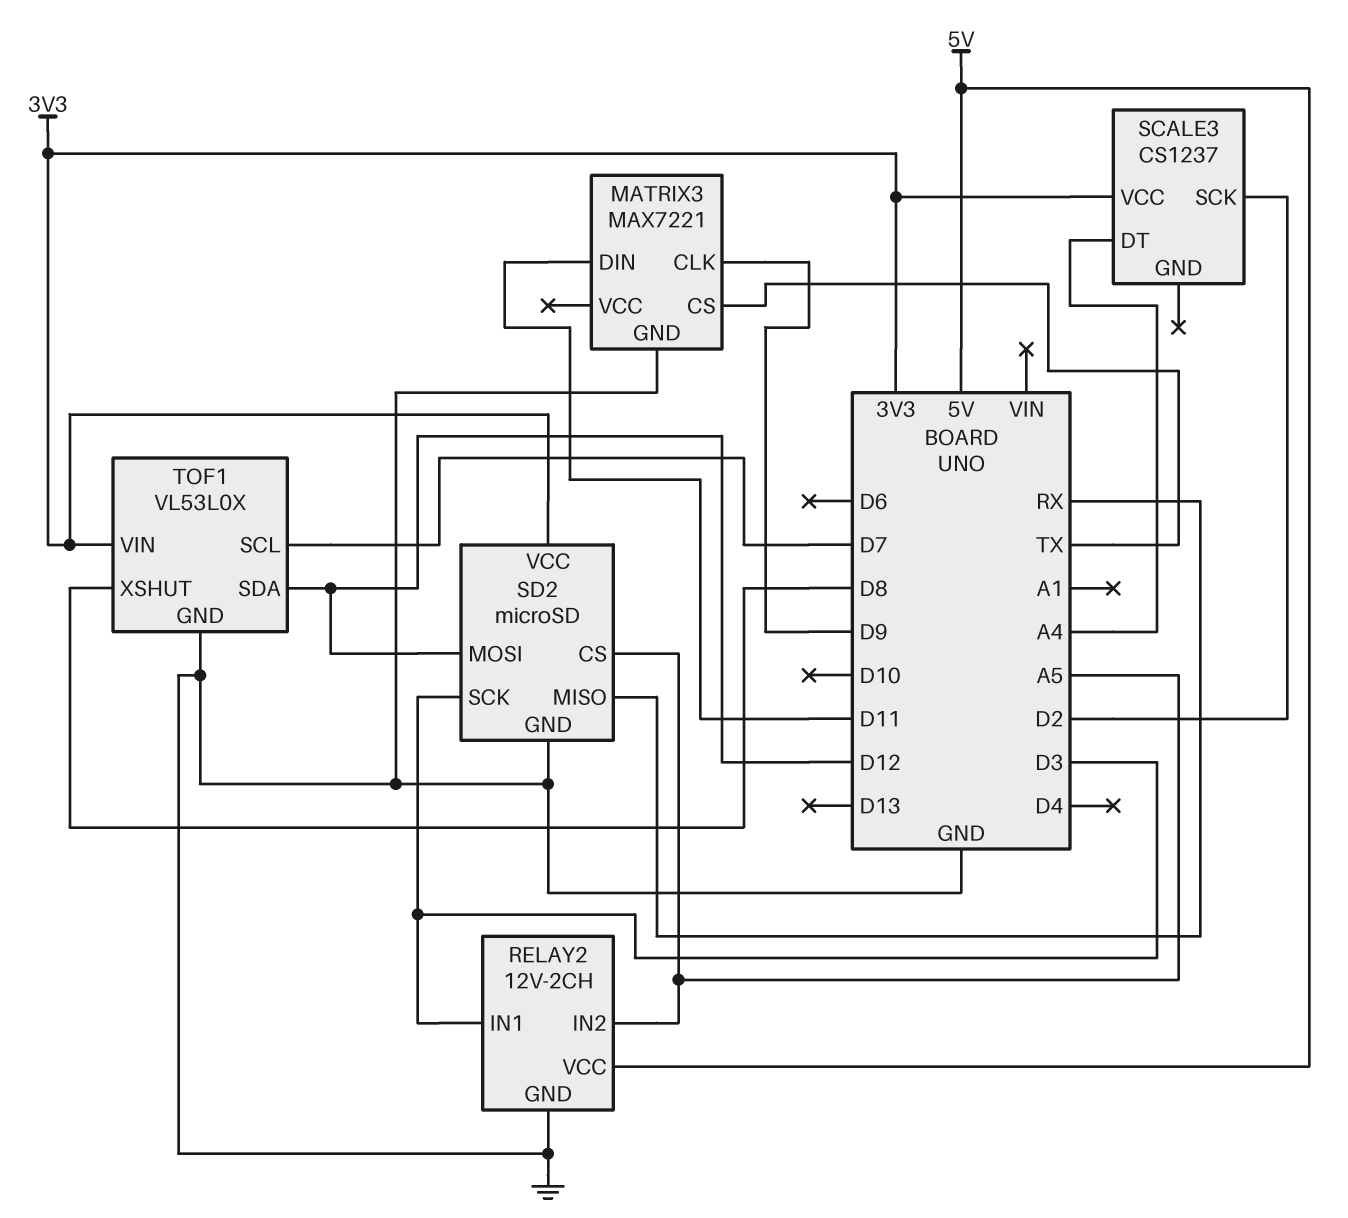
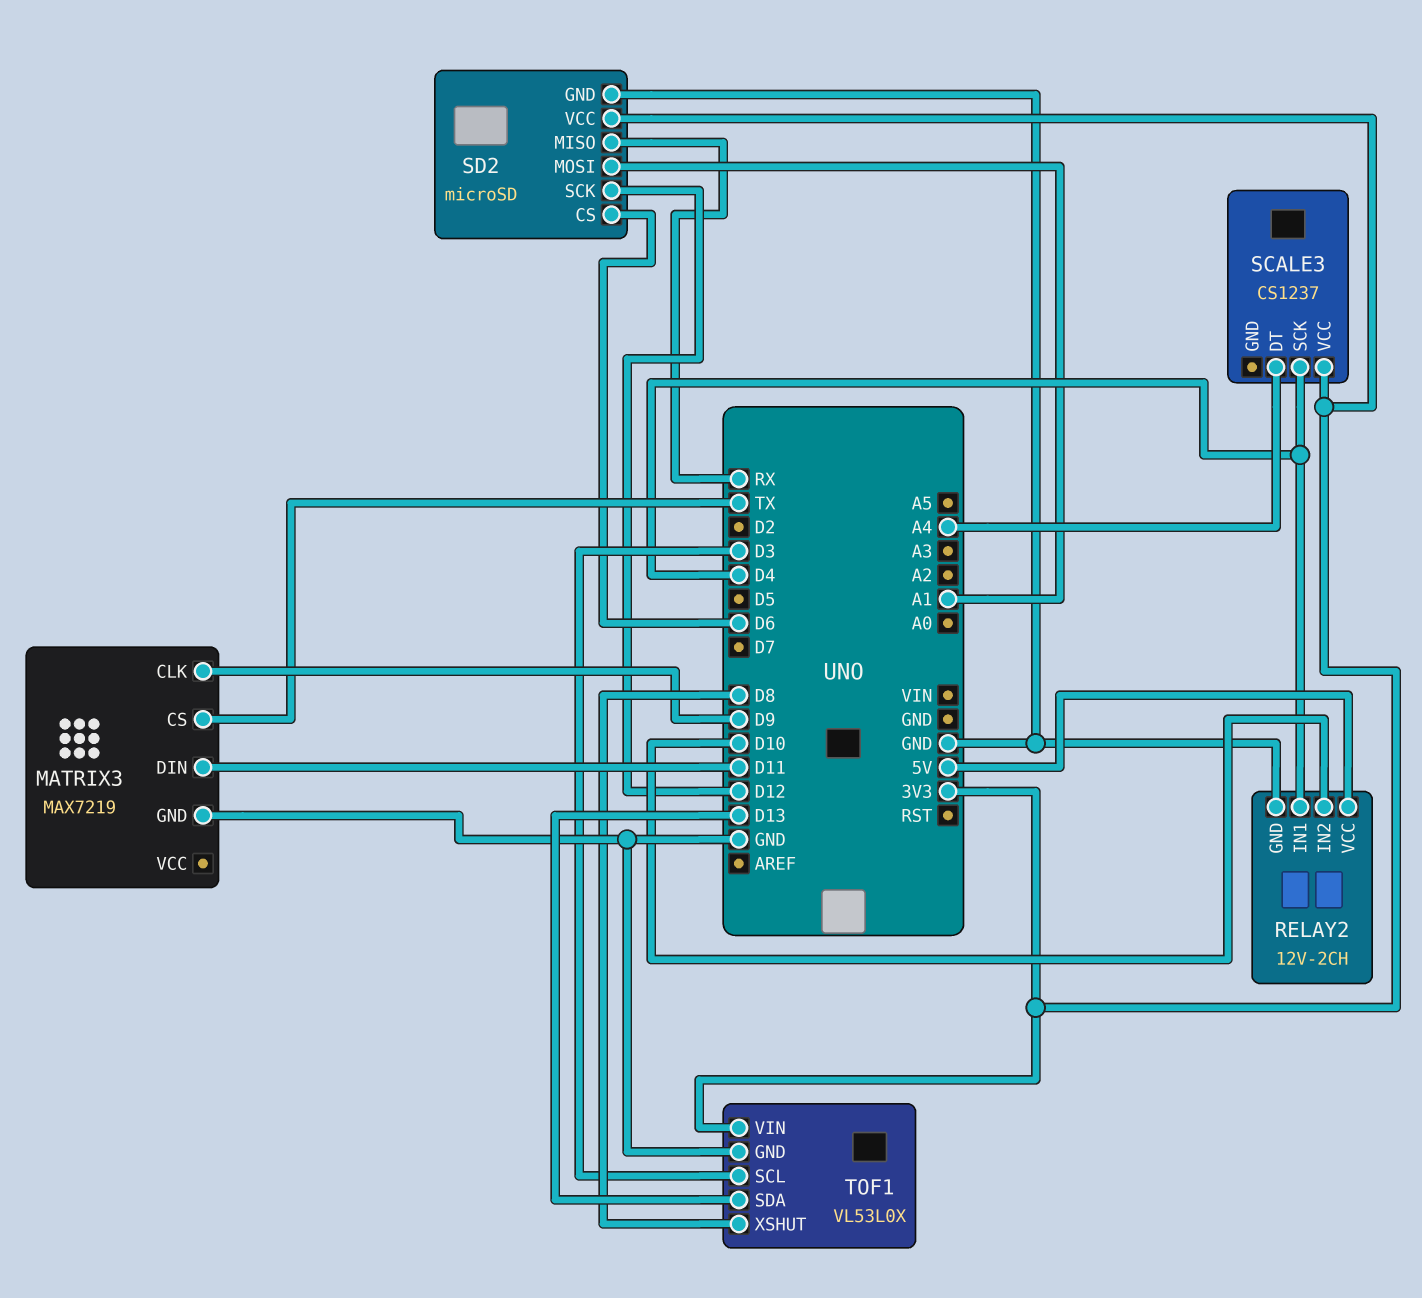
MATRIX3: MAX7221 -> MAX7219
RELAY2 pin IN1: D3 -> D4
RELAY2 pin IN2: A5 -> D10
SCALE3 pin SCK: D2 -> D4
SD2 pin CS: A5 -> D6
SD2 pin MOSI: D12 -> A1
SD2 pin SCK: D3 -> D12
TOF1 pin SCL: D7 -> D3
TOF1 pin SDA: D12 -> D13

